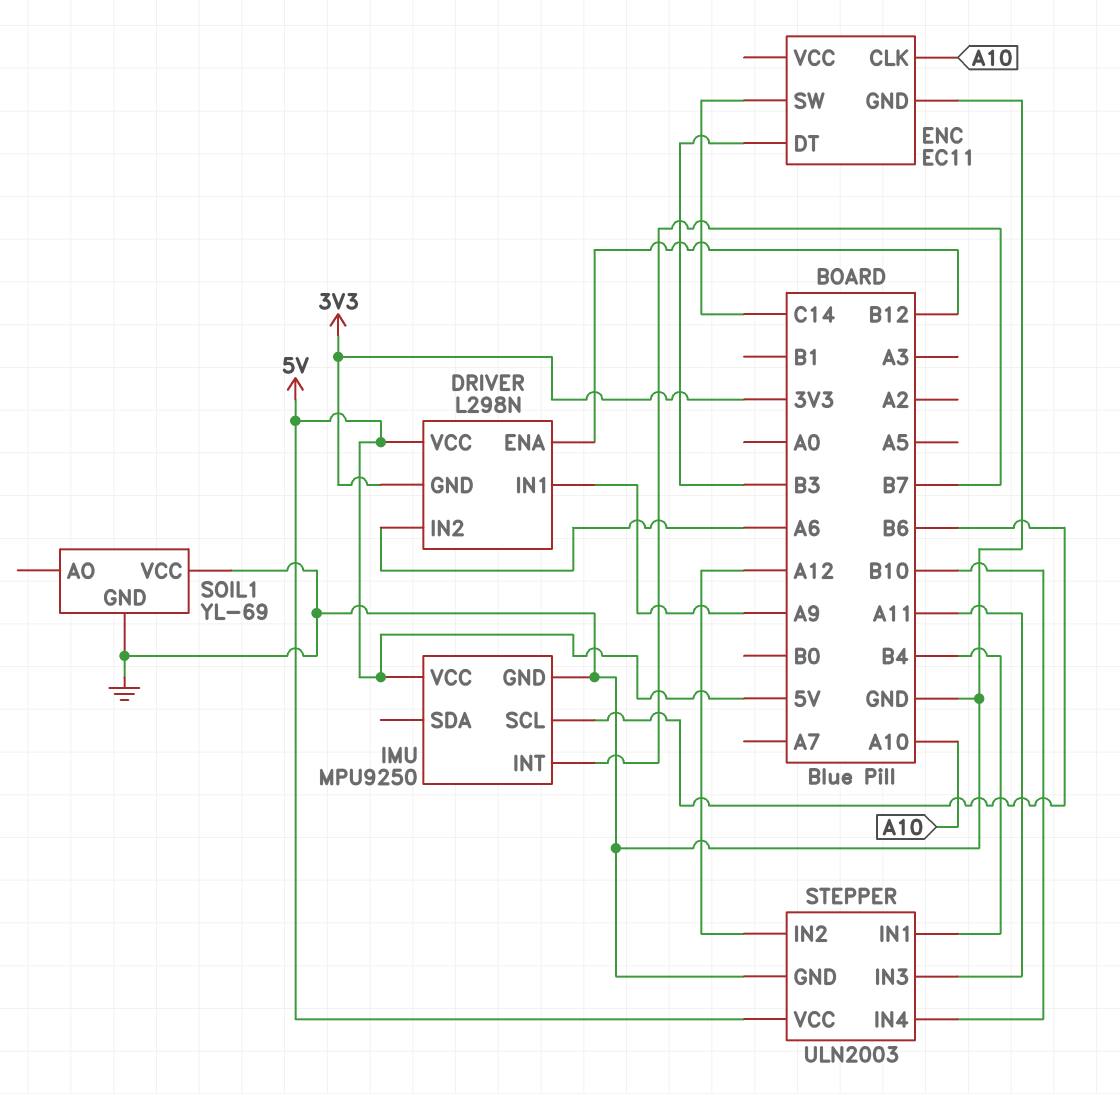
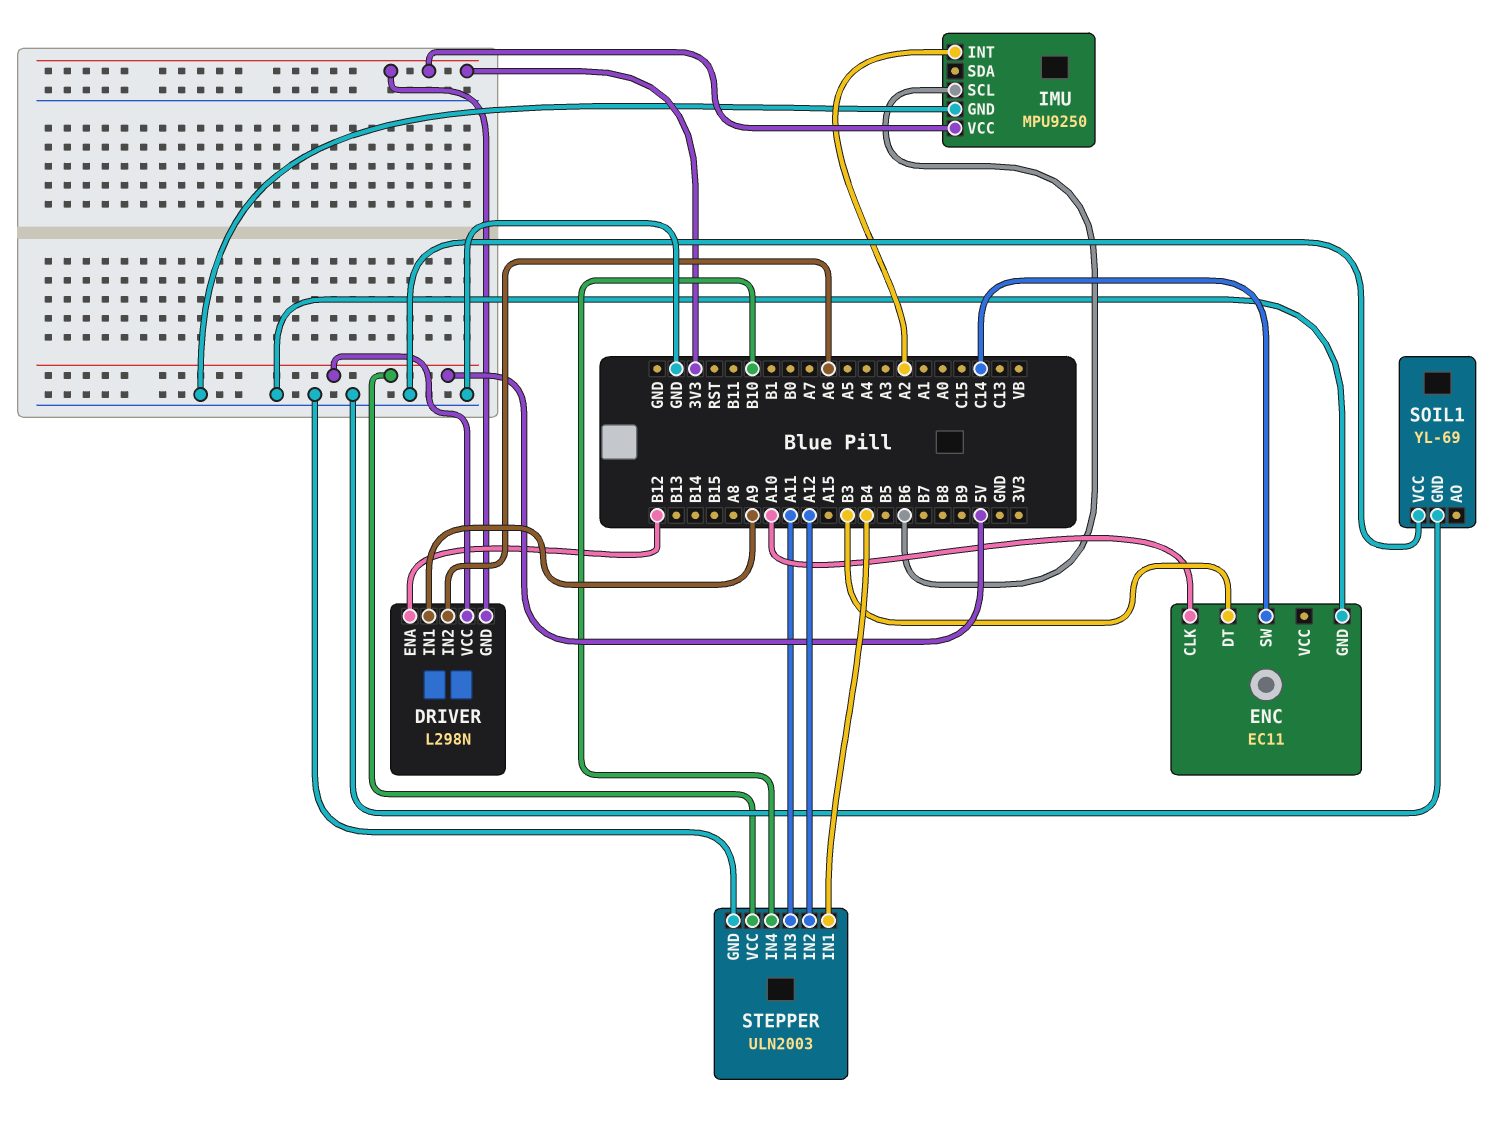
IMU pin INT: B7 -> A2
IMU pin VCC: 5V -> 3V3

